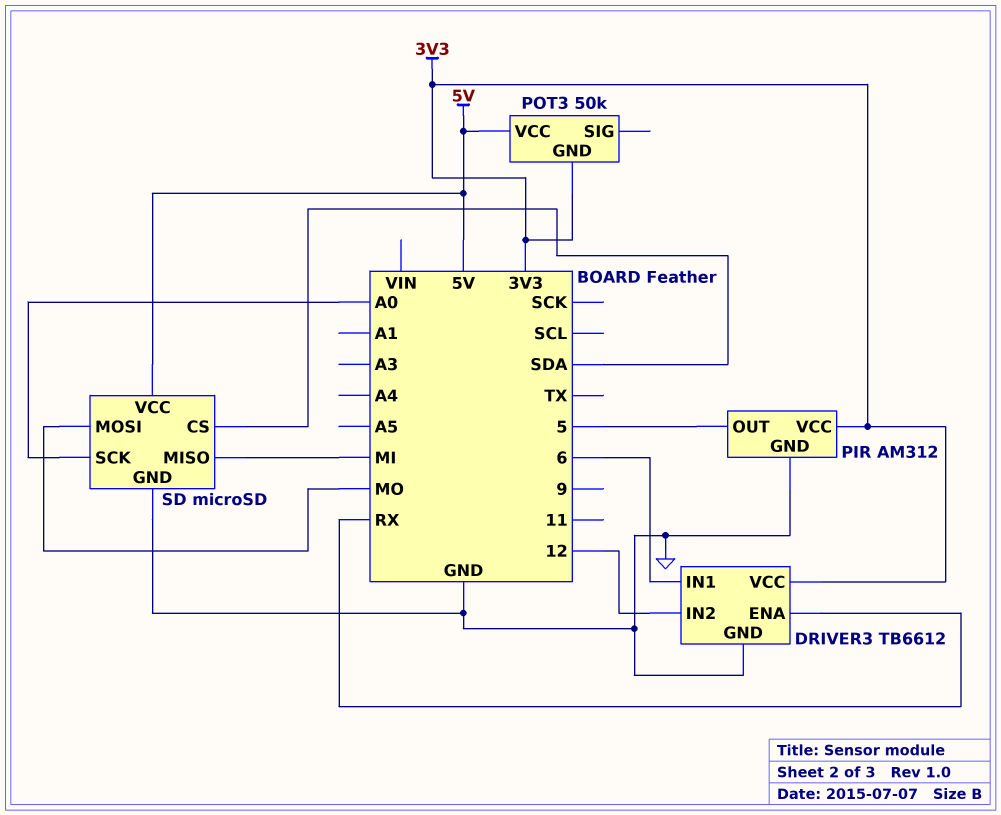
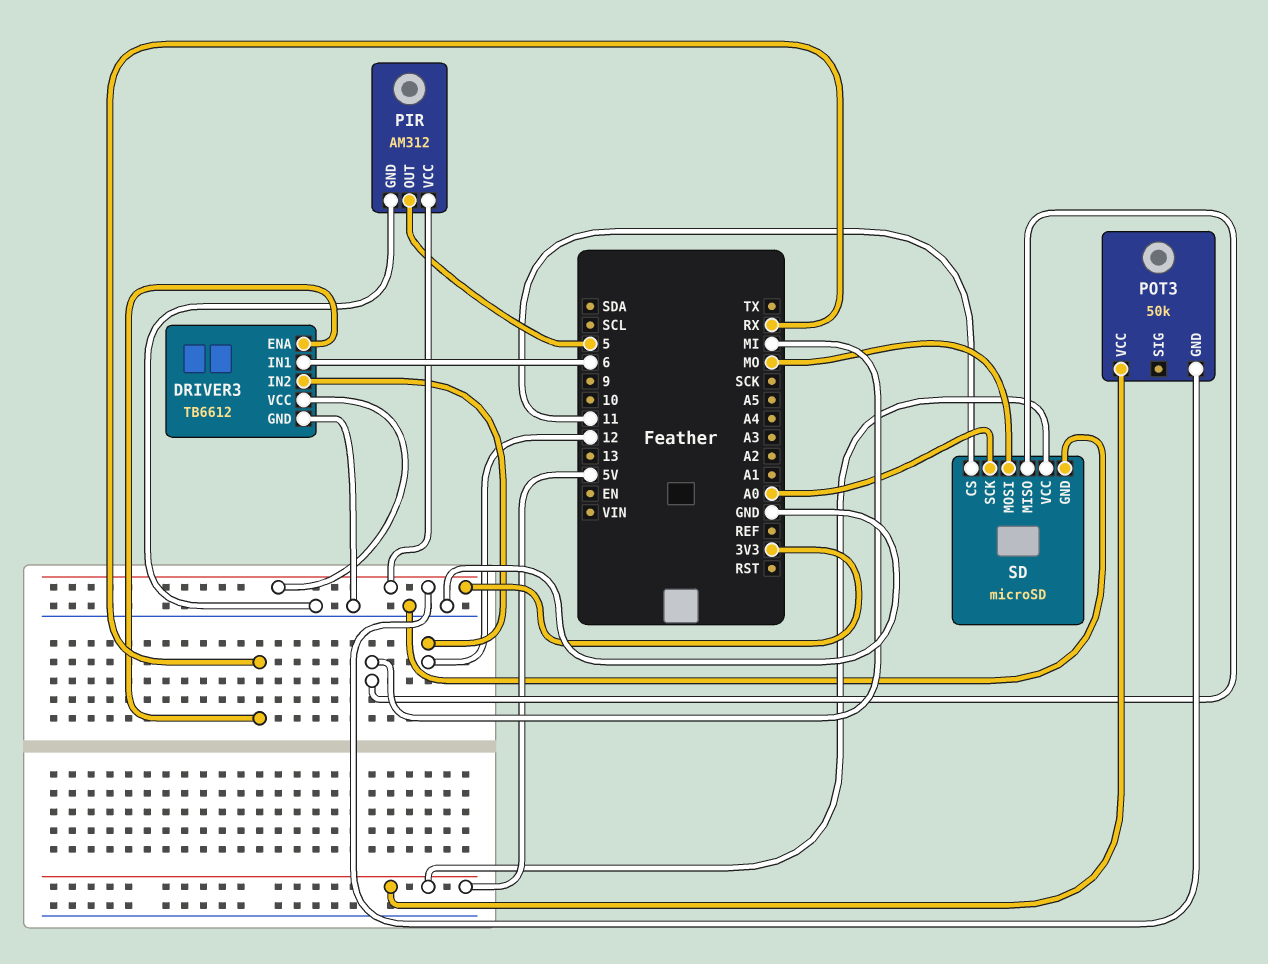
SD pin CS: SDA -> 11

